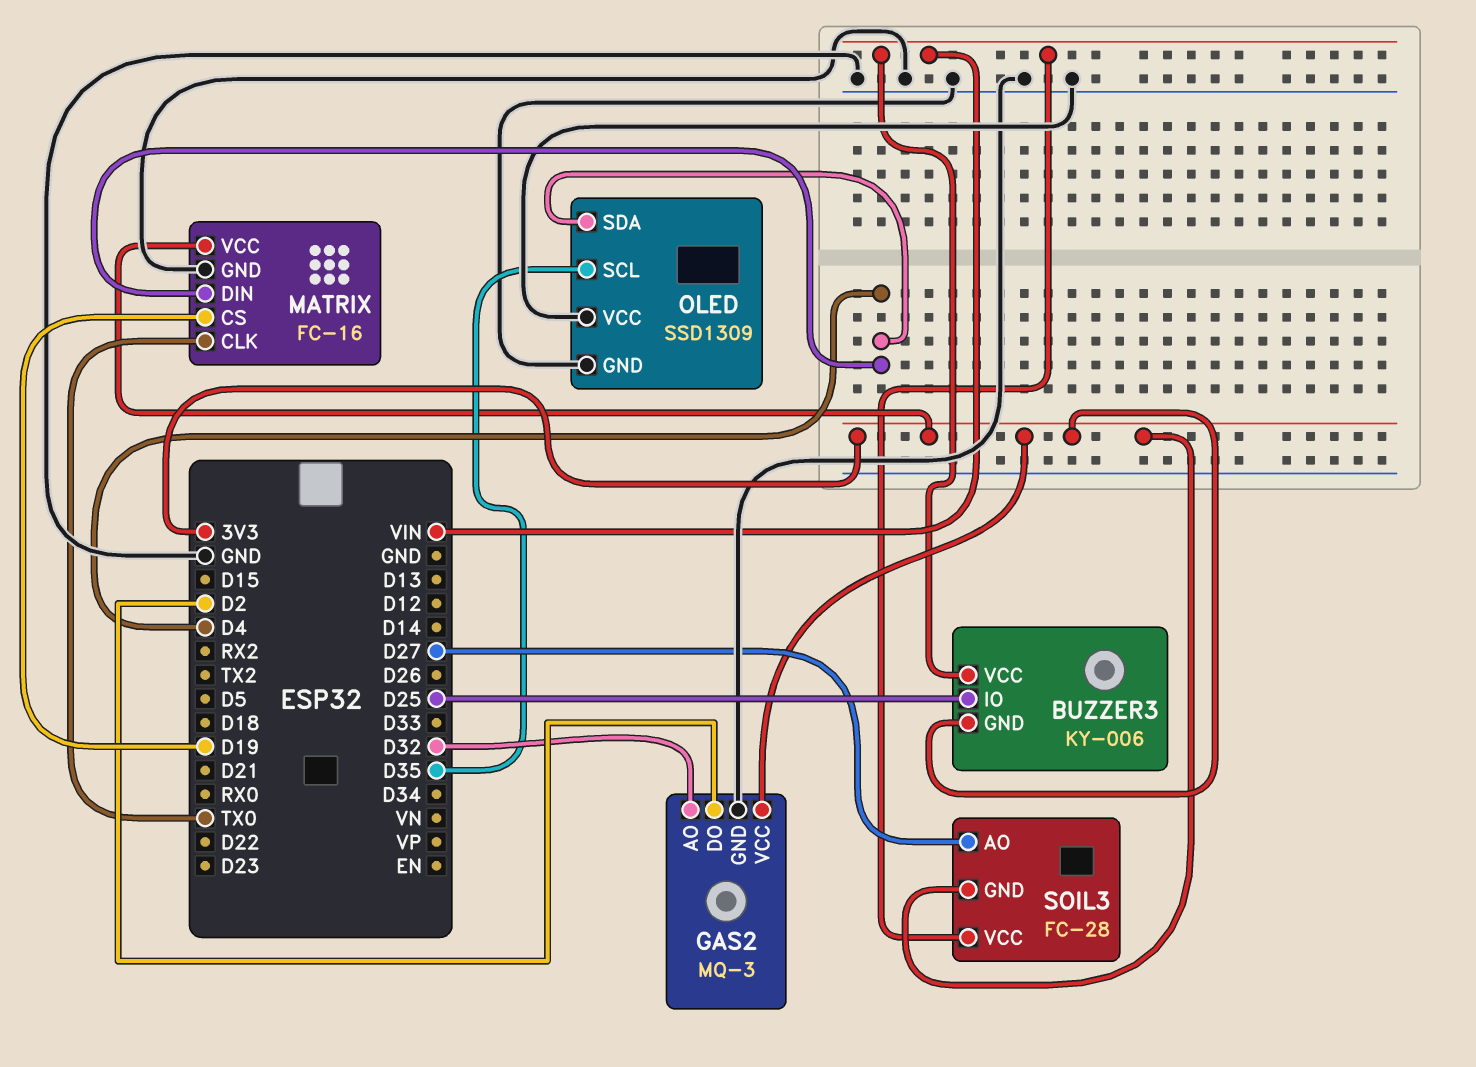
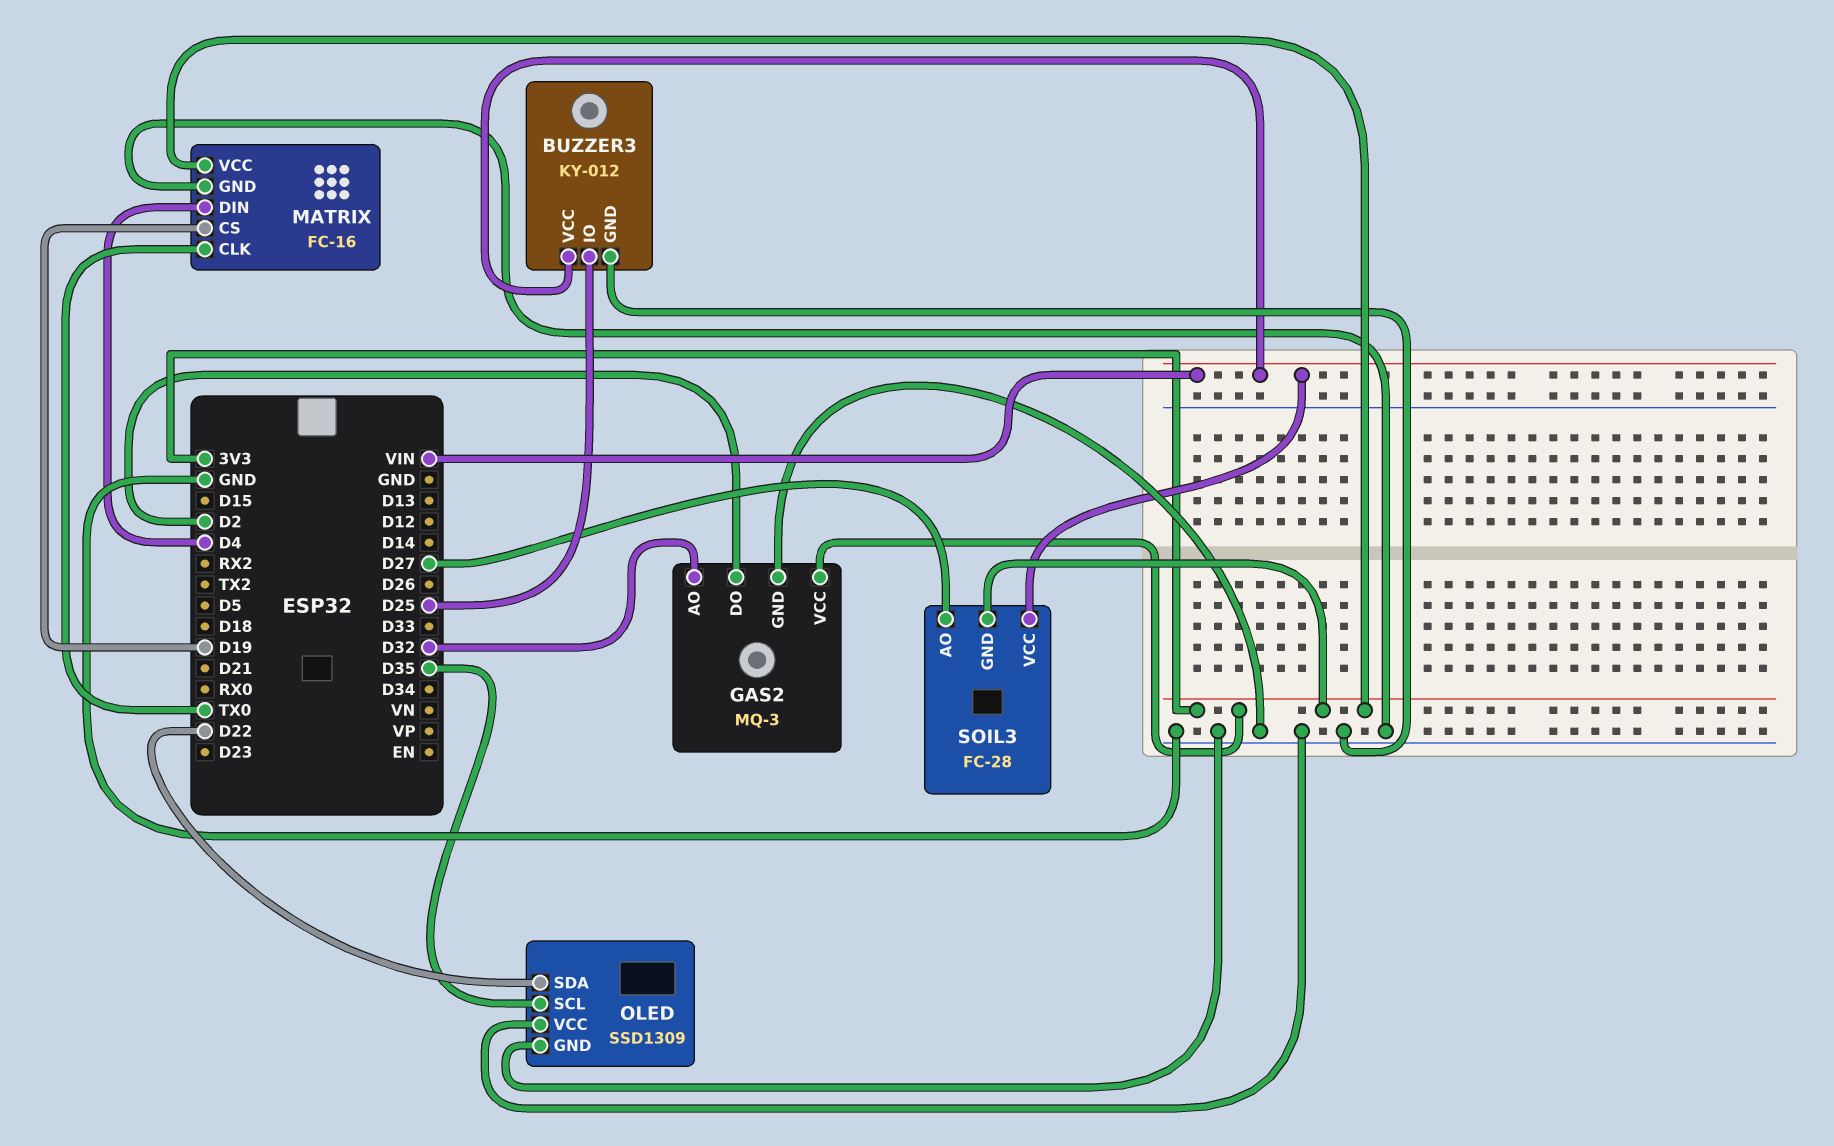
BUZZER3: KY-006 -> KY-012
BUZZER3 pin GND: 3V3 -> GND
OLED pin SDA: D4 -> D22

